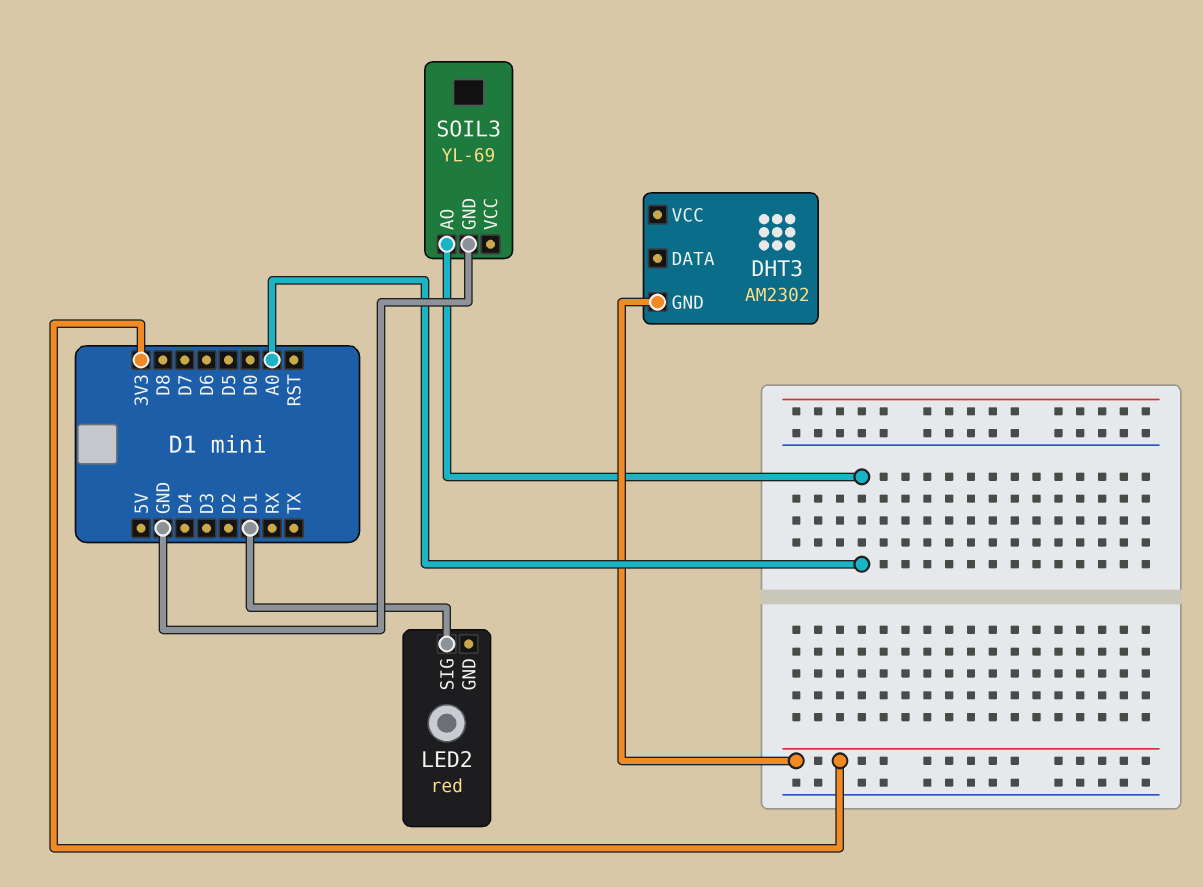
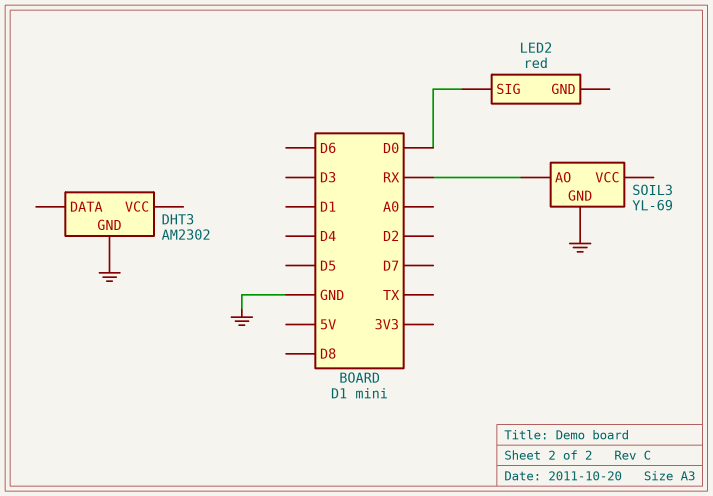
DHT3 pin GND: 3V3 -> GND
LED2 pin SIG: D1 -> D0
SOIL3 pin AO: A0 -> RX

